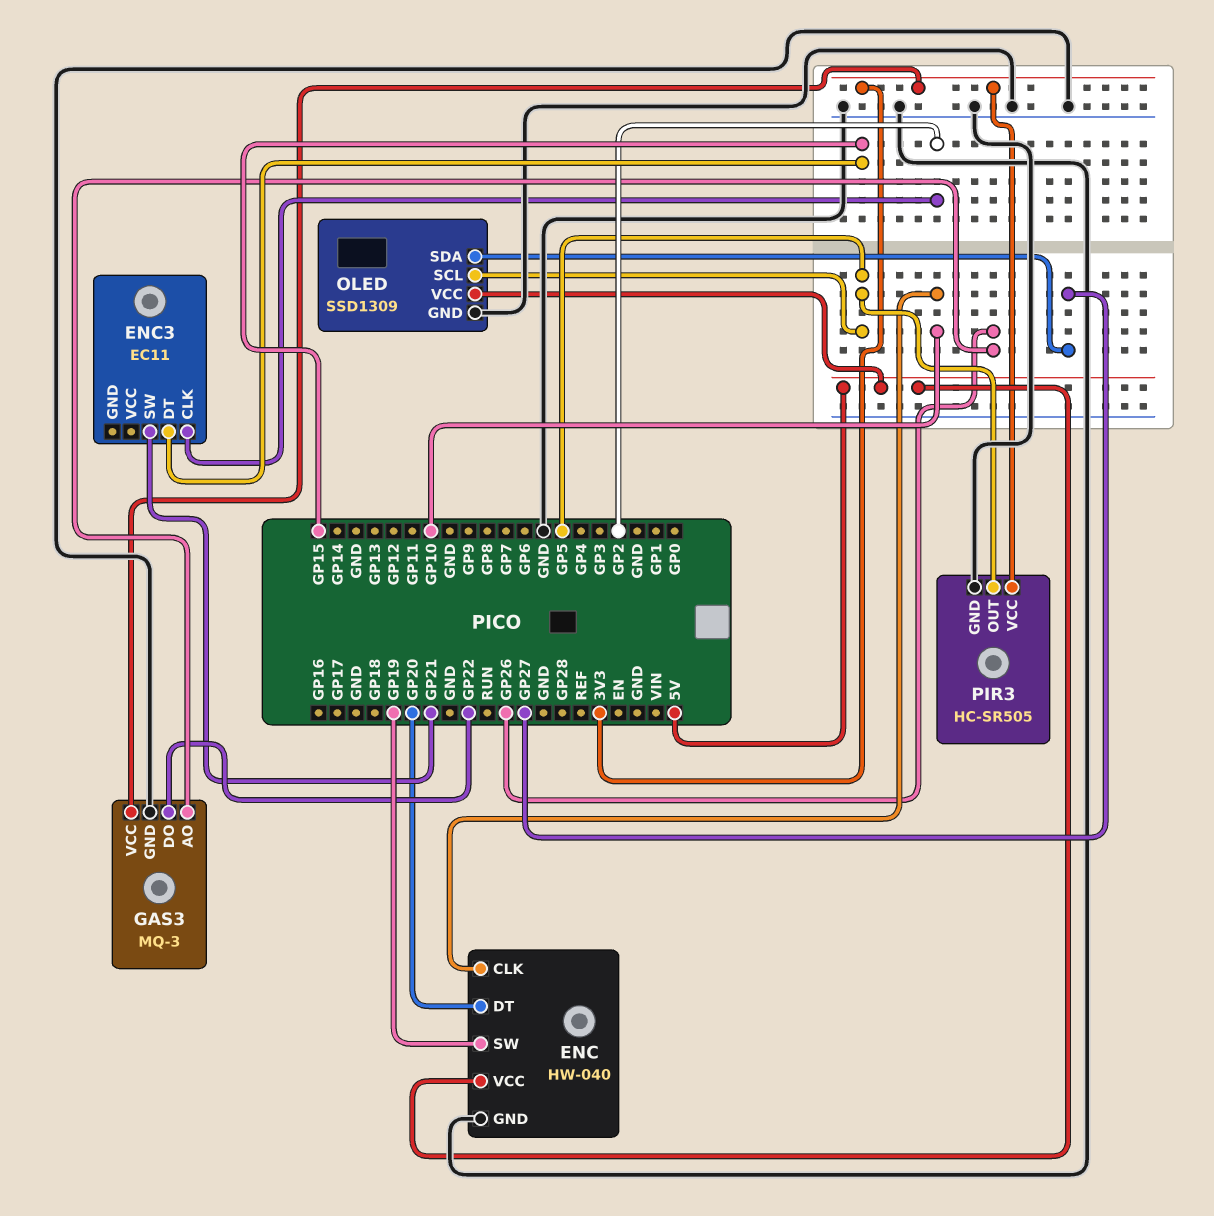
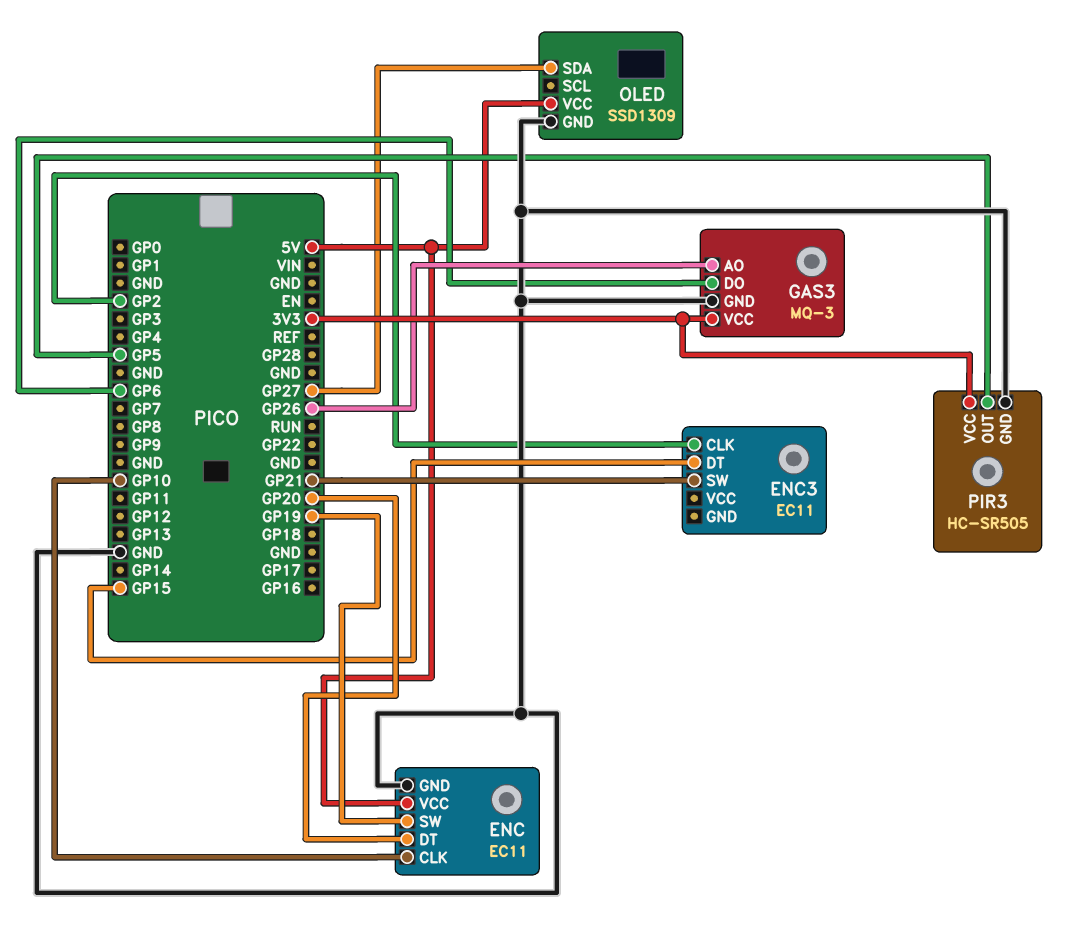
ENC: HW-040 -> EC11
GAS3 pin DO: GP22 -> GP6
OLED pin SCL: GP5 -> none

